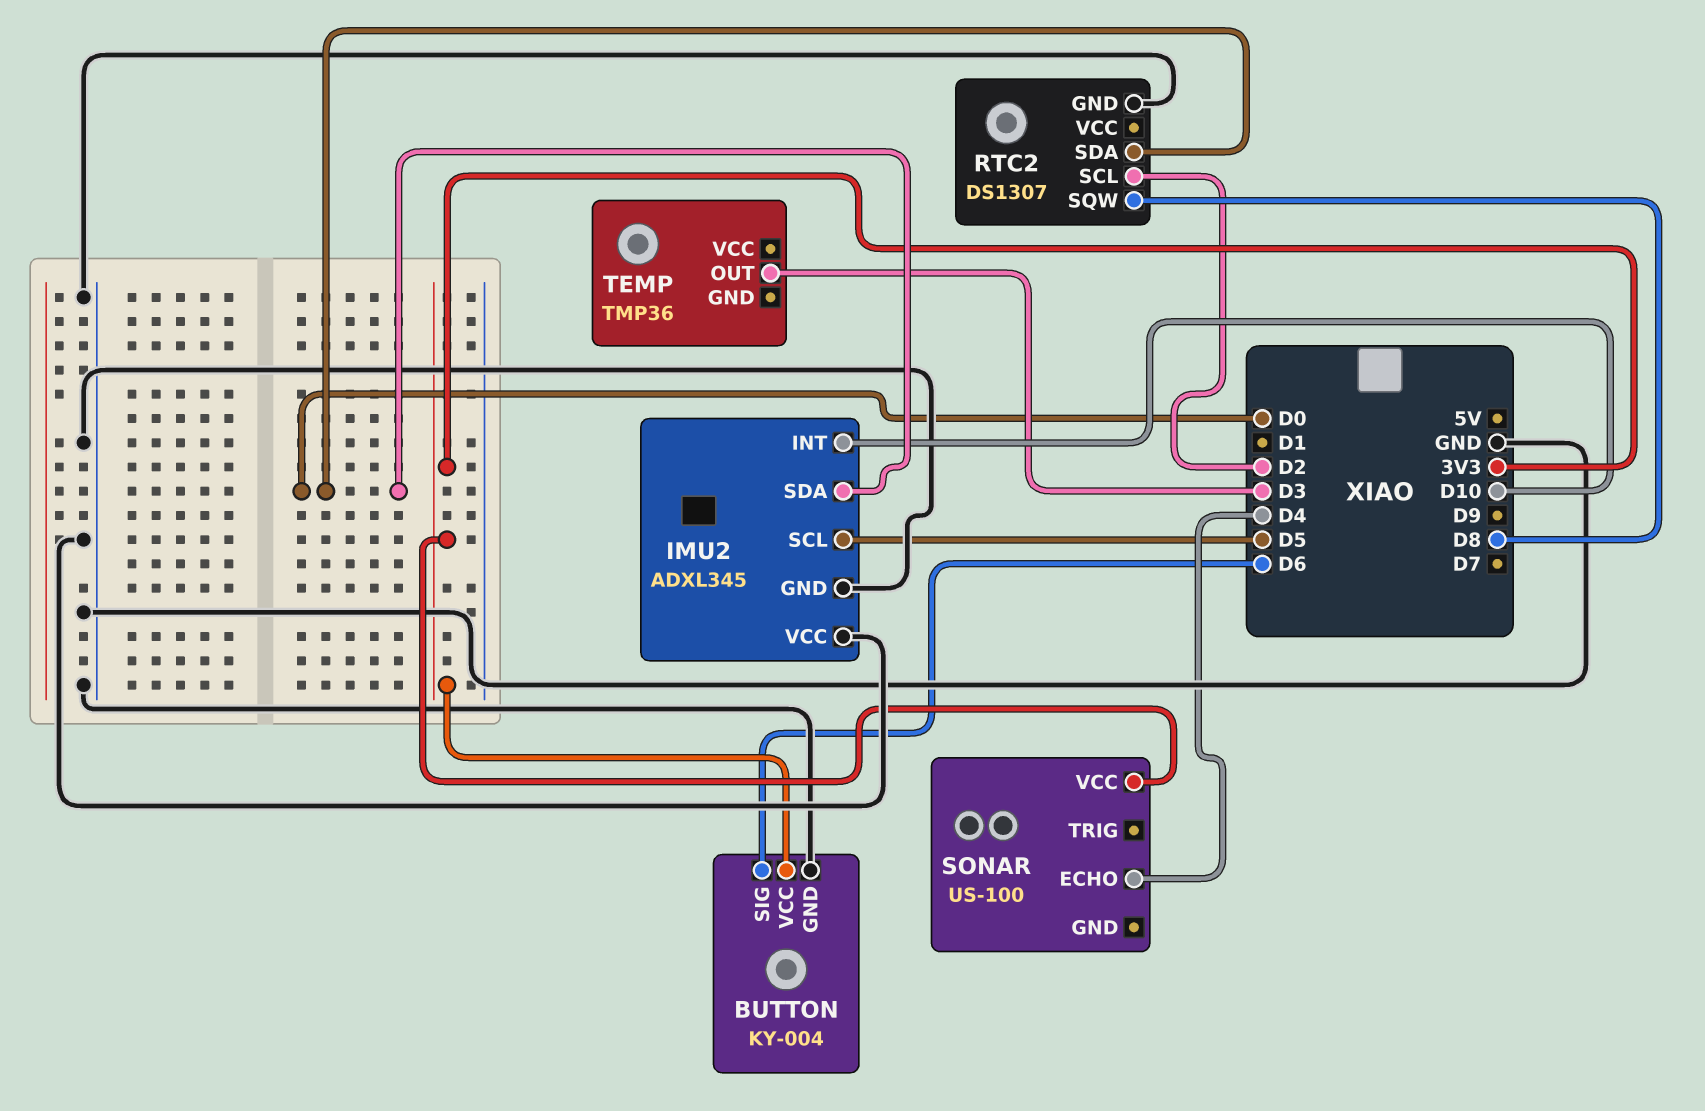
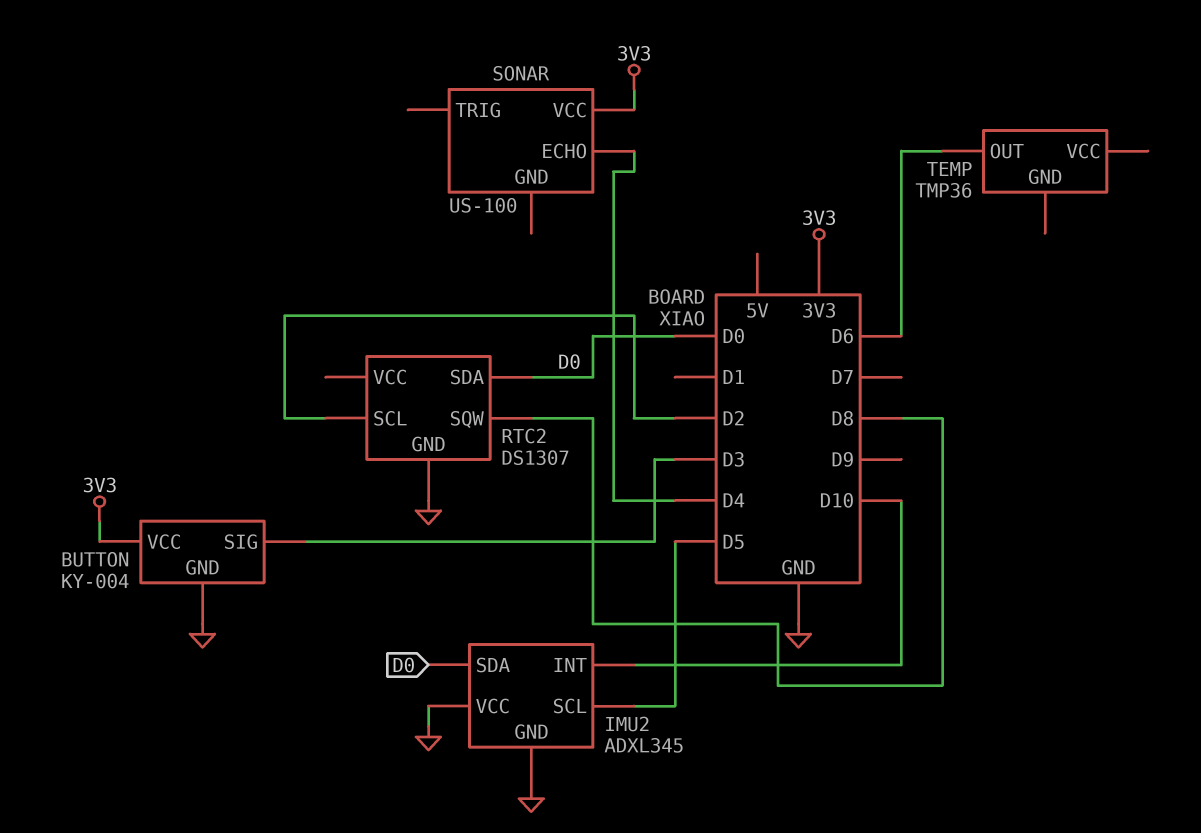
BUTTON pin SIG: D6 -> D3
TEMP pin OUT: D3 -> D6

